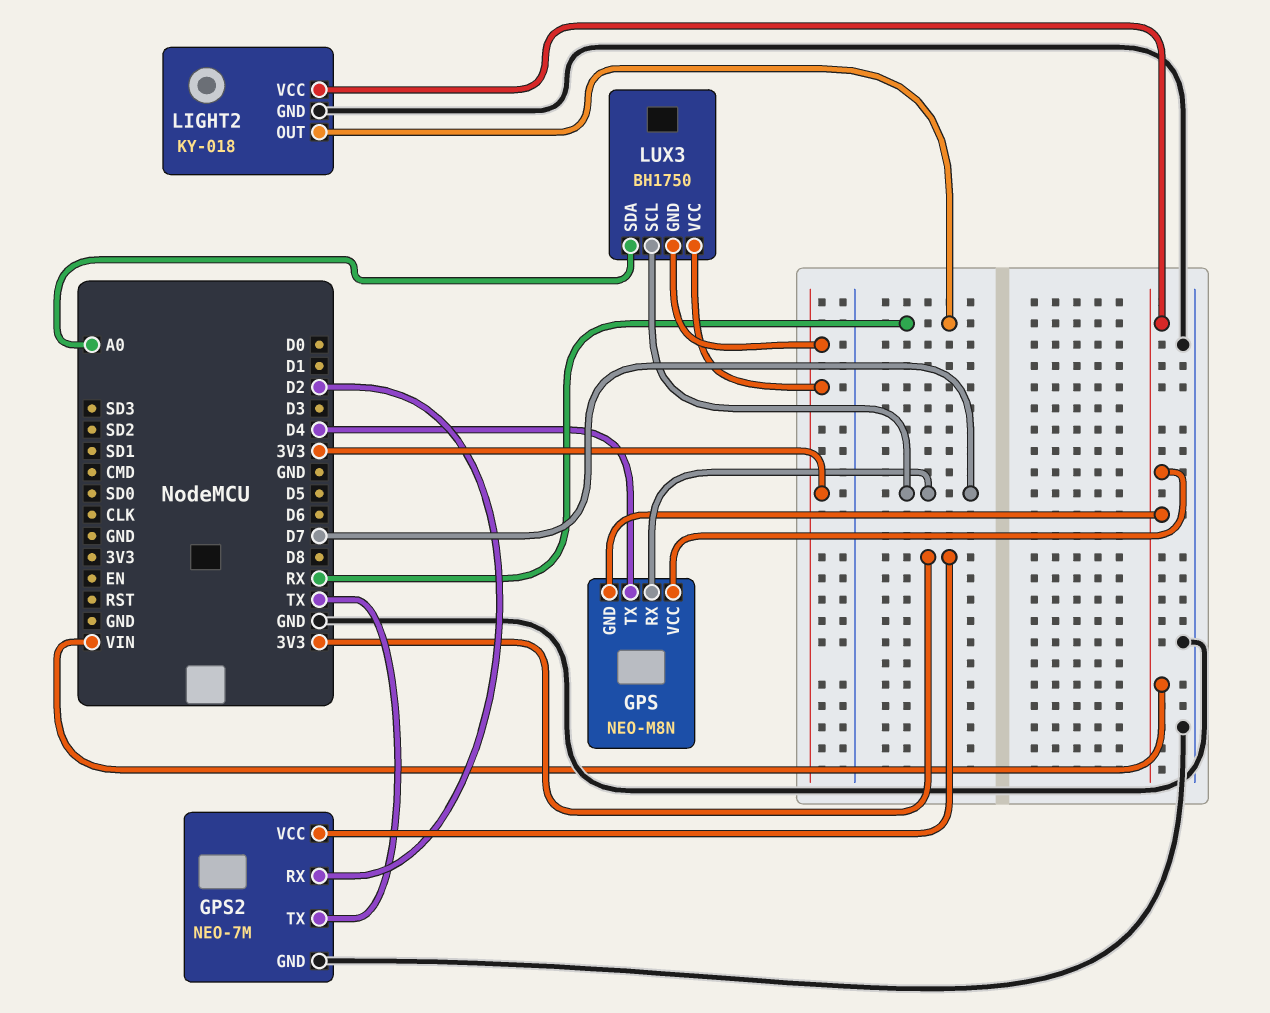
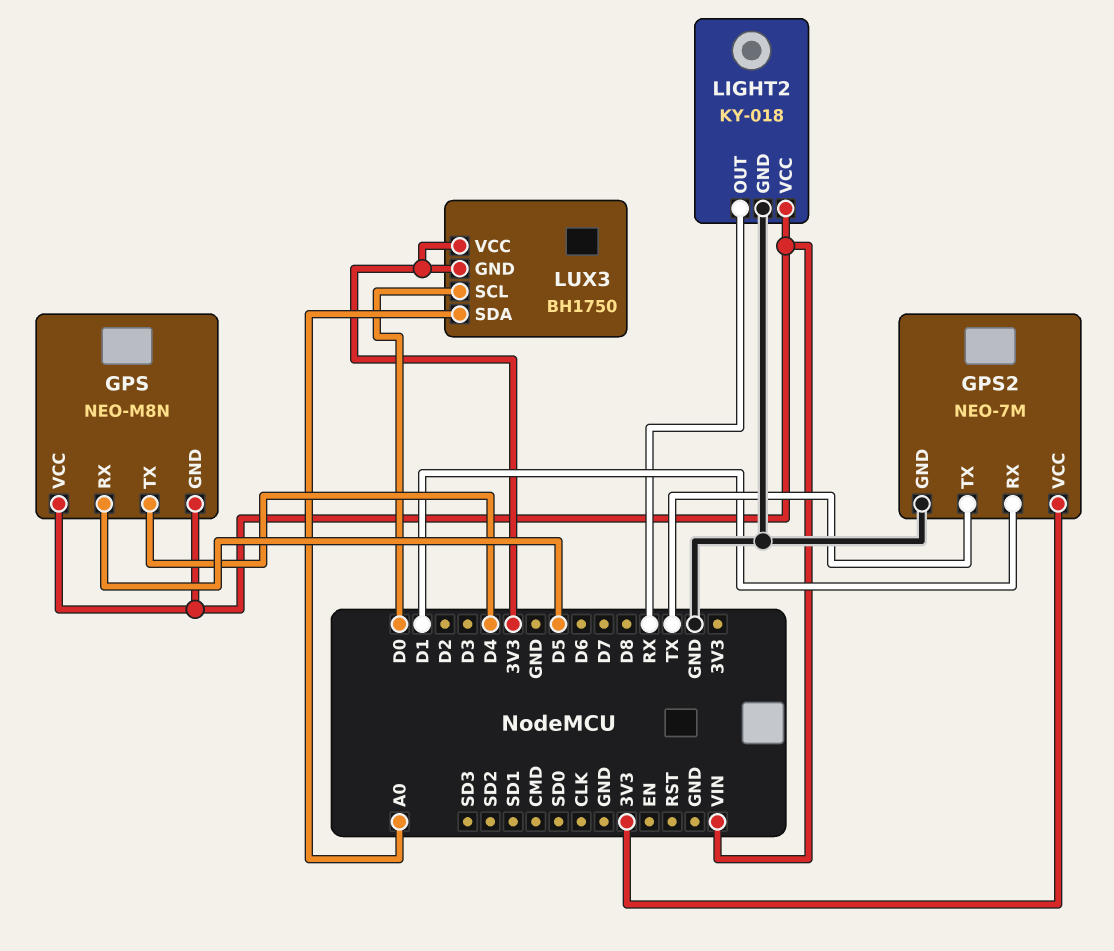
GPS pin RX: D7 -> D5
GPS2 pin RX: D2 -> D1
LUX3 pin SCL: D7 -> D0

